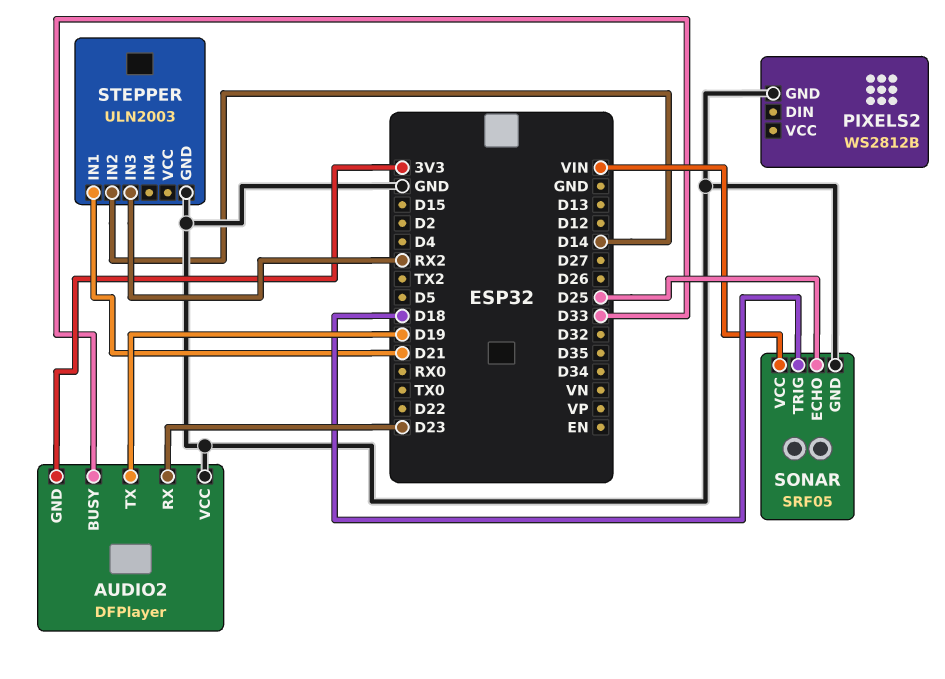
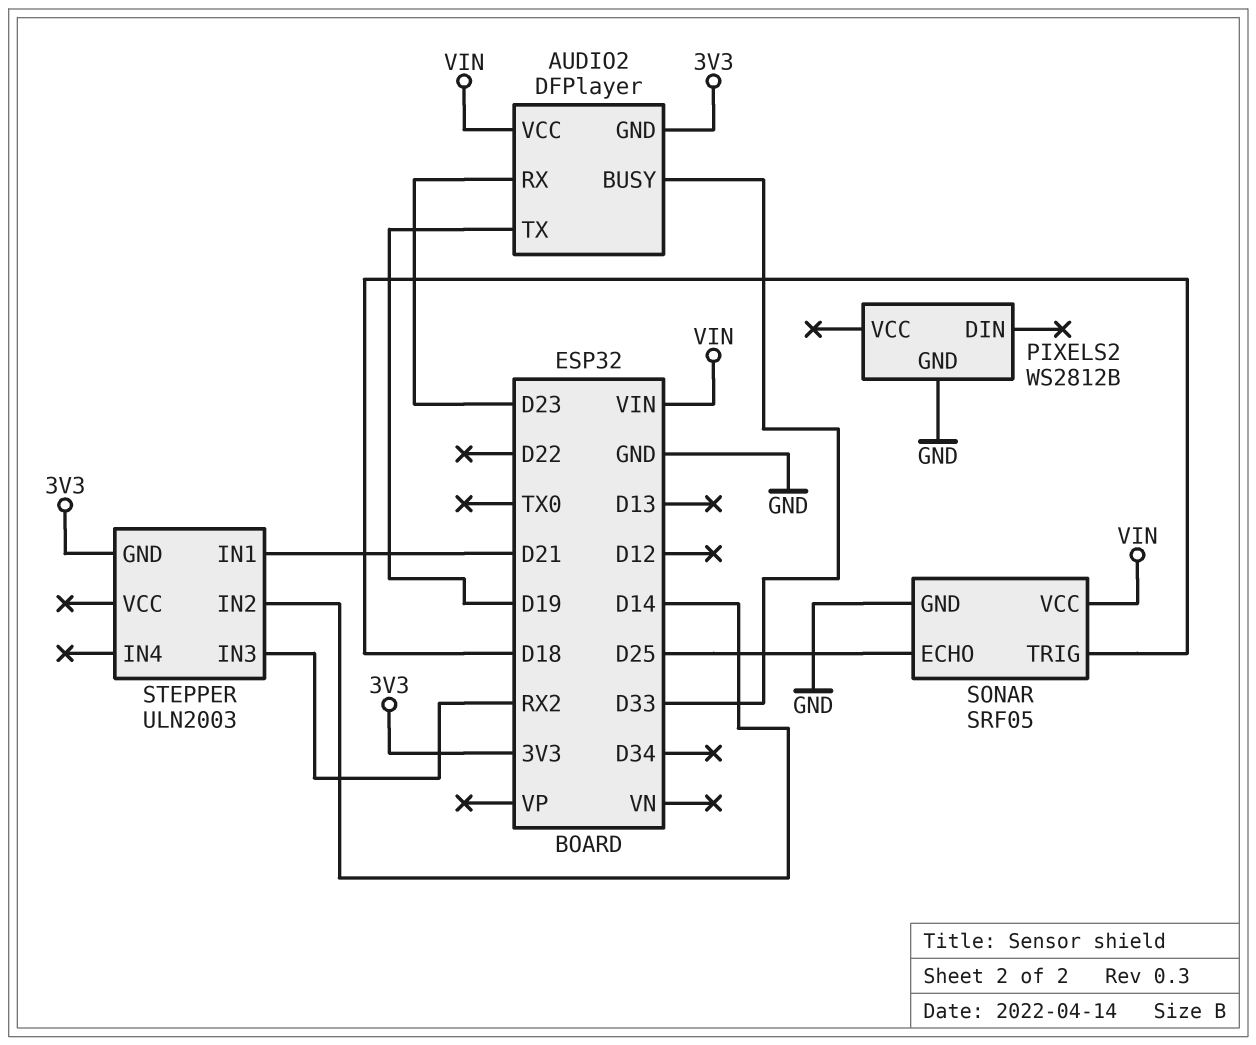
AUDIO2 pin VCC: GND -> VIN
STEPPER pin GND: GND -> 3V3

